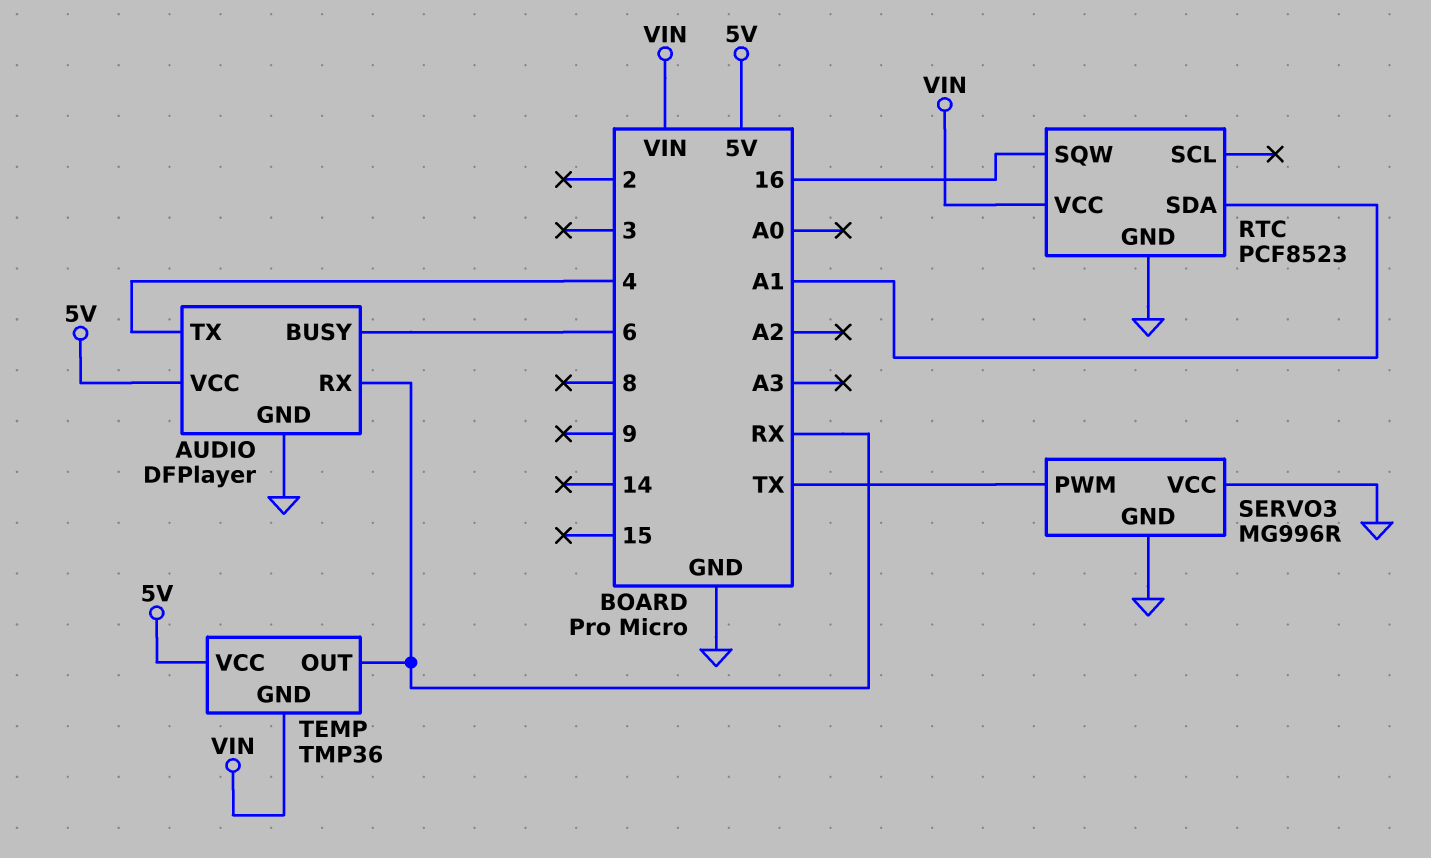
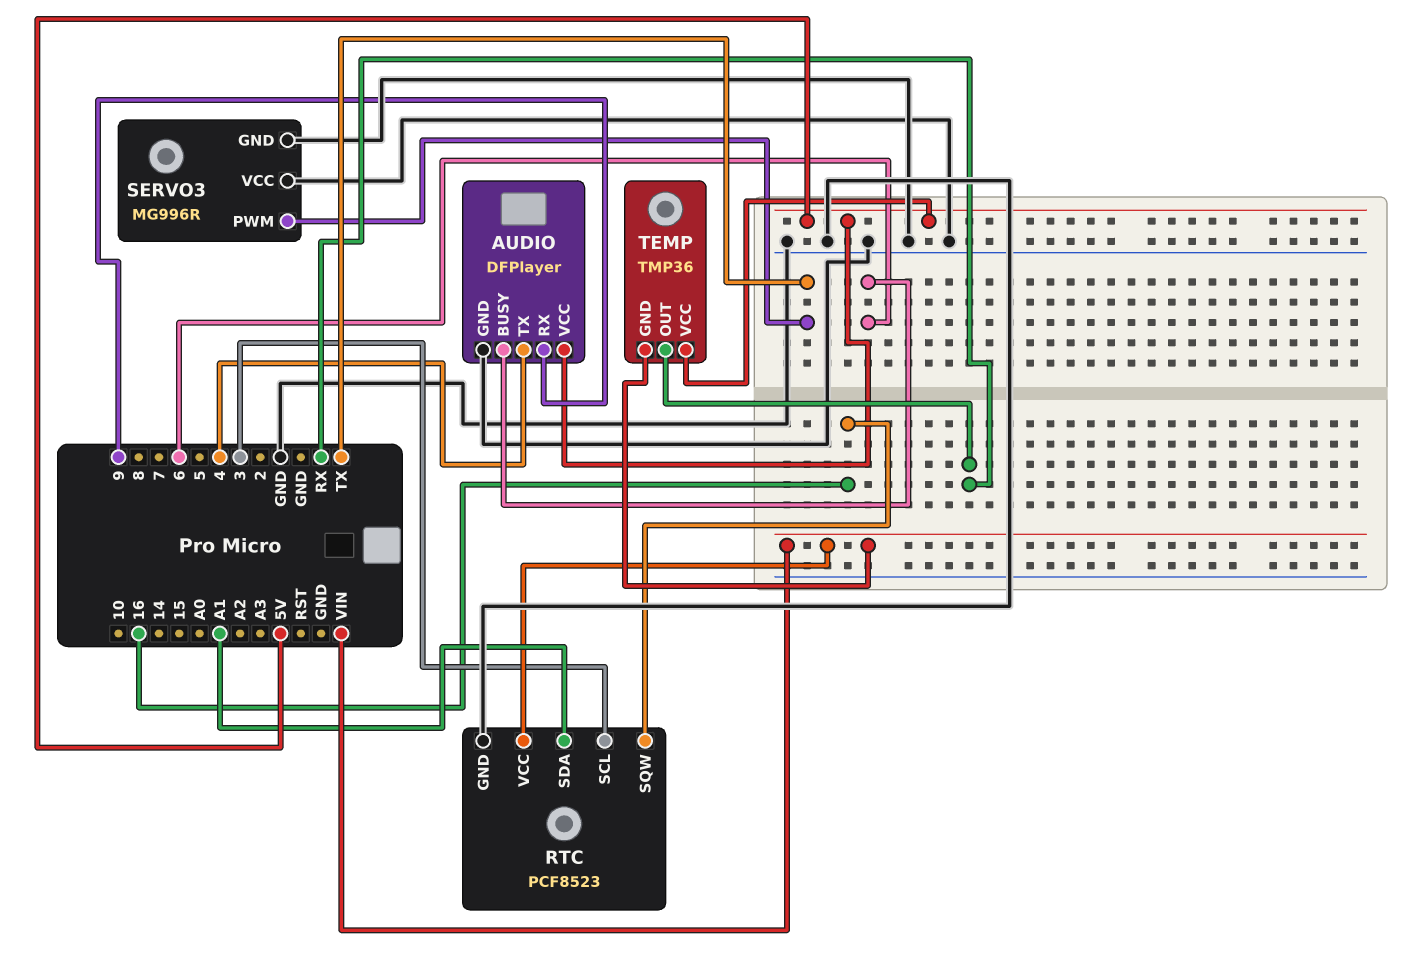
AUDIO pin RX: RX -> 9
RTC pin SCL: none -> 3

